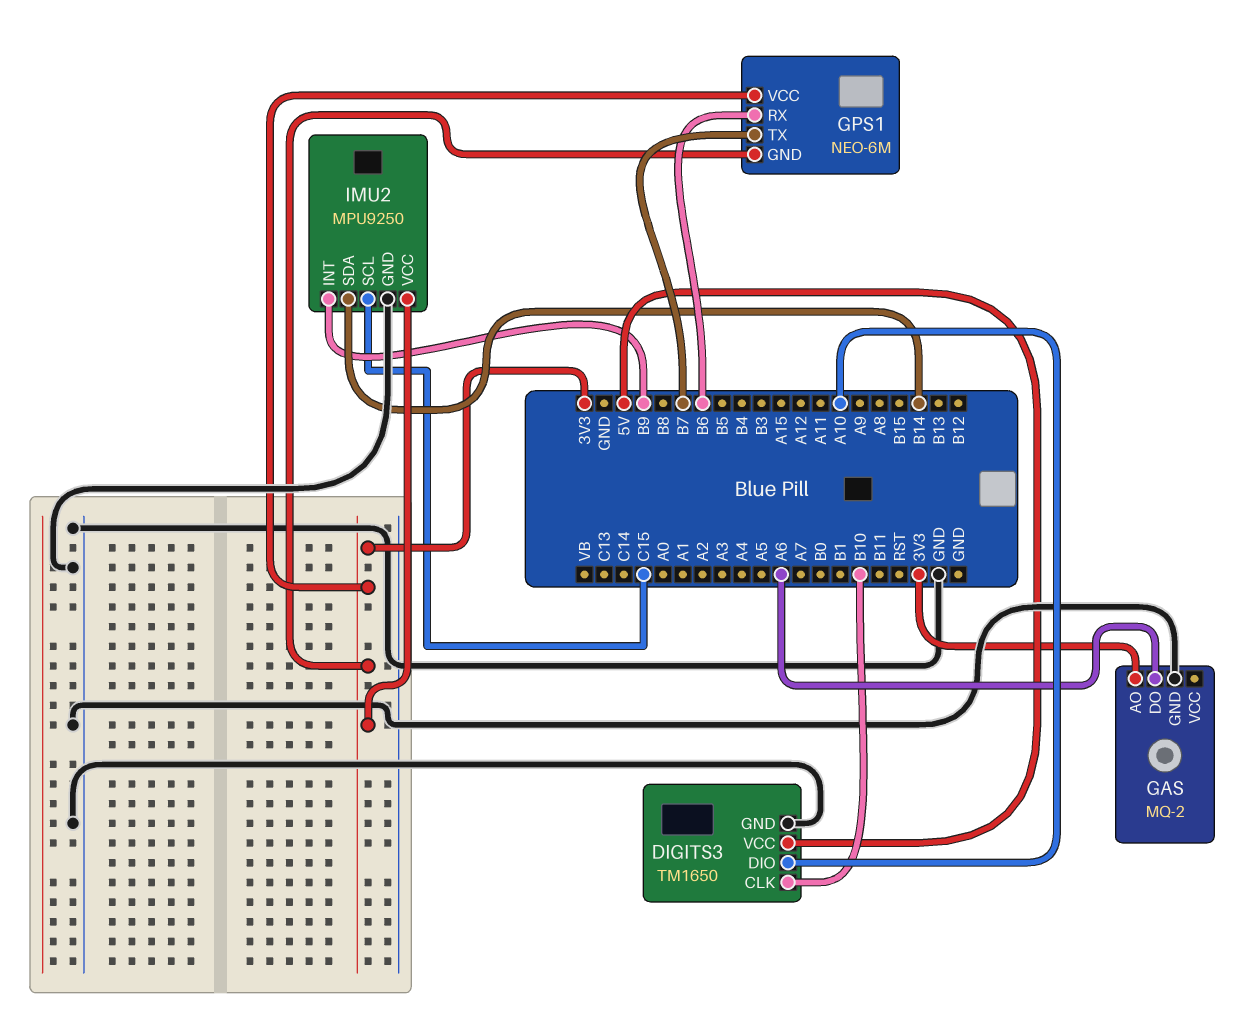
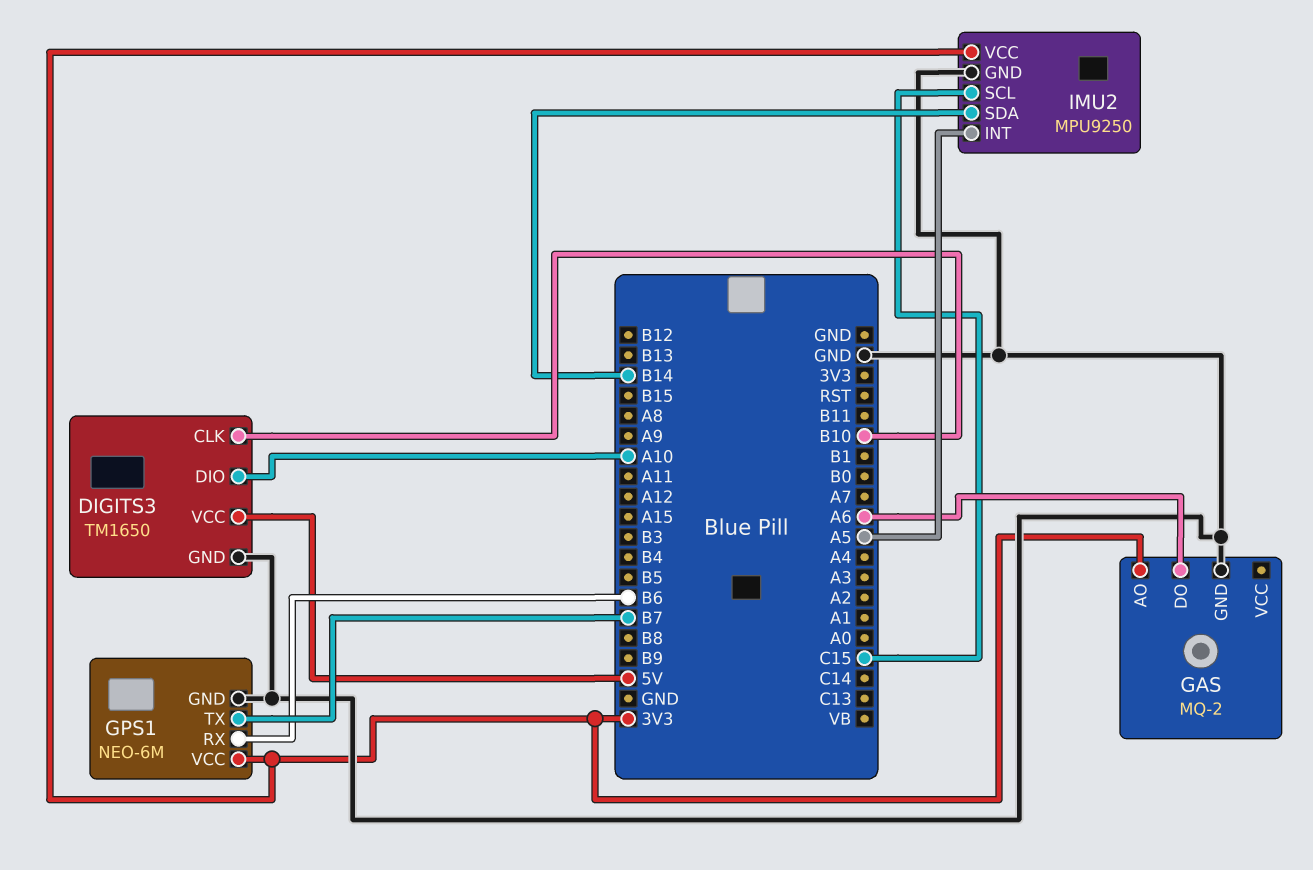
GPS1 pin GND: 3V3 -> GND
IMU2 pin INT: B9 -> A5

